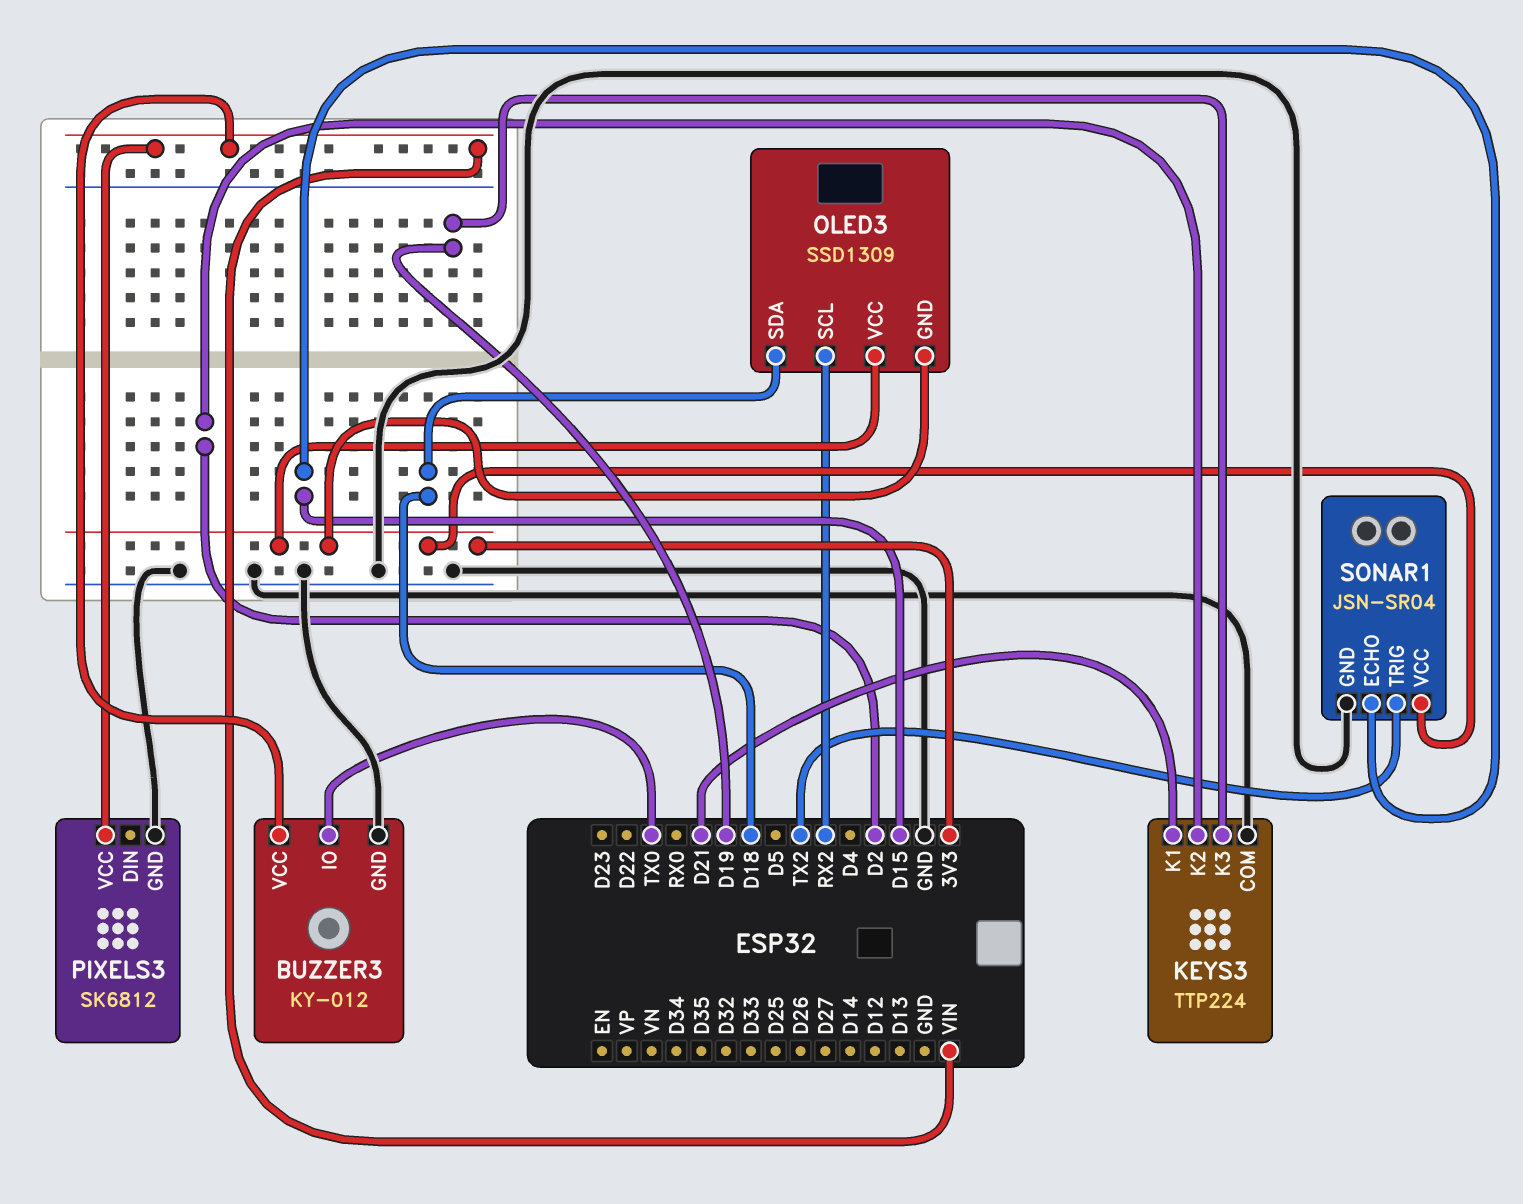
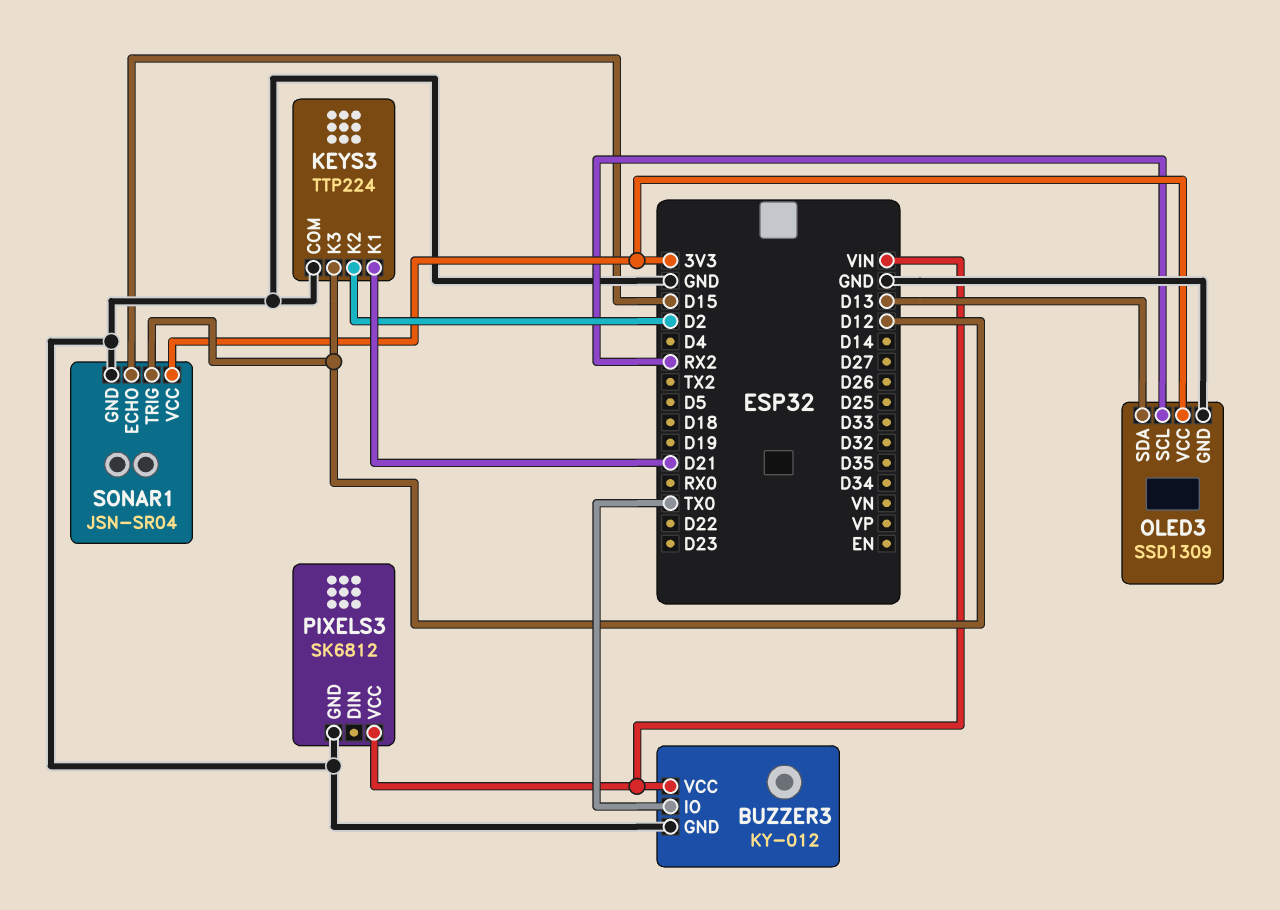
KEYS3 pin K3: D19 -> D12
OLED3 pin GND: 3V3 -> GND
OLED3 pin SDA: D18 -> D13
SONAR1 pin TRIG: TX2 -> D12

